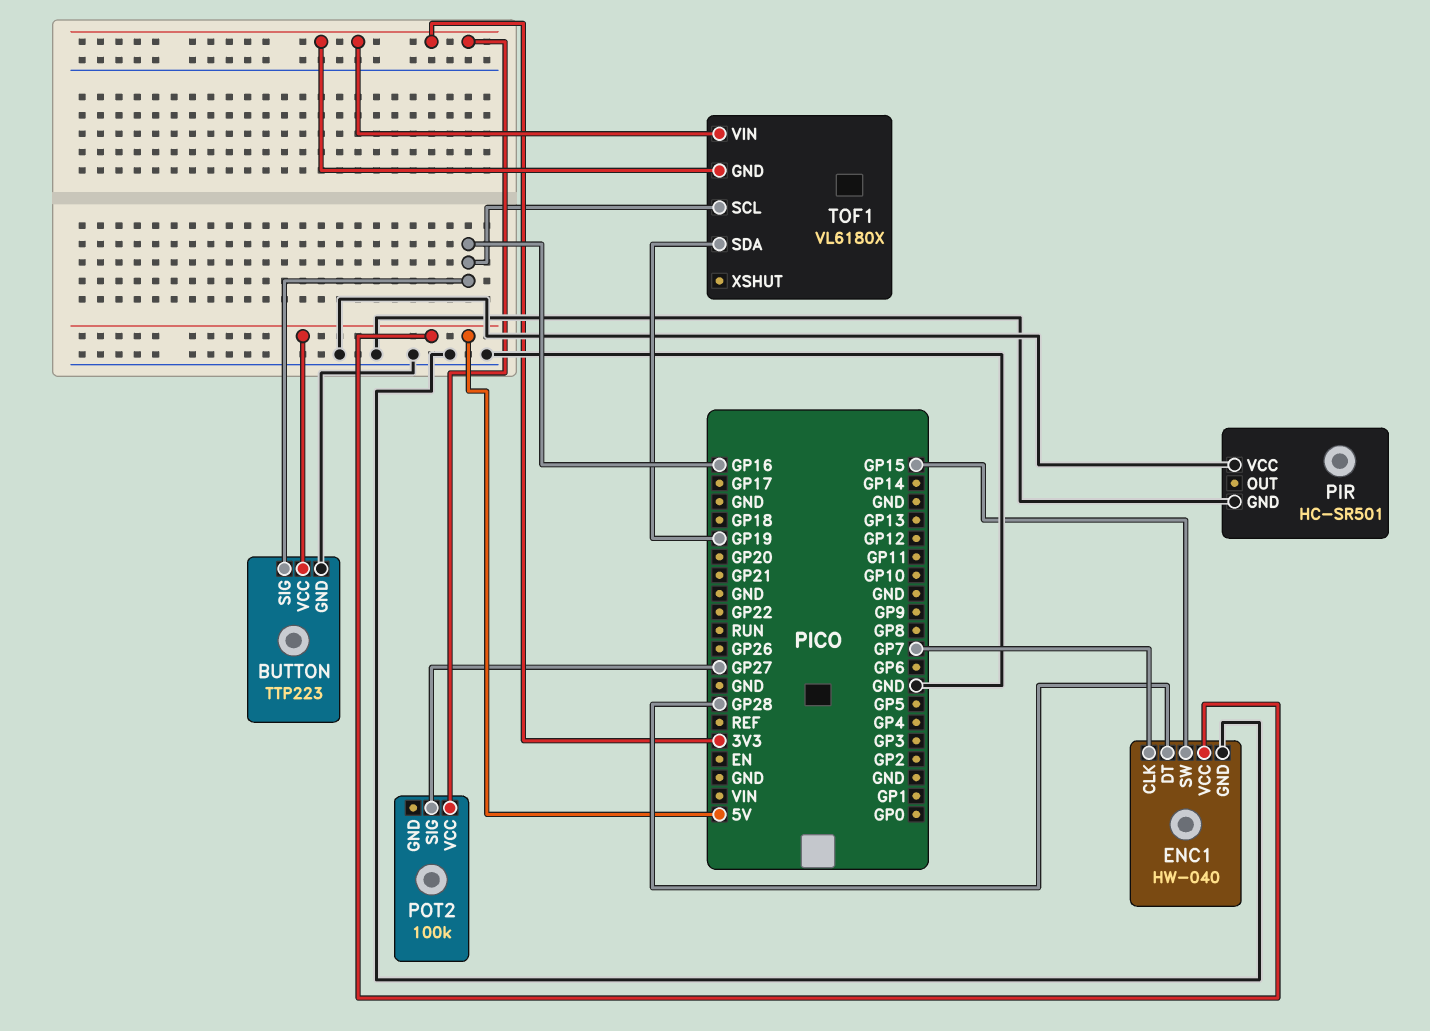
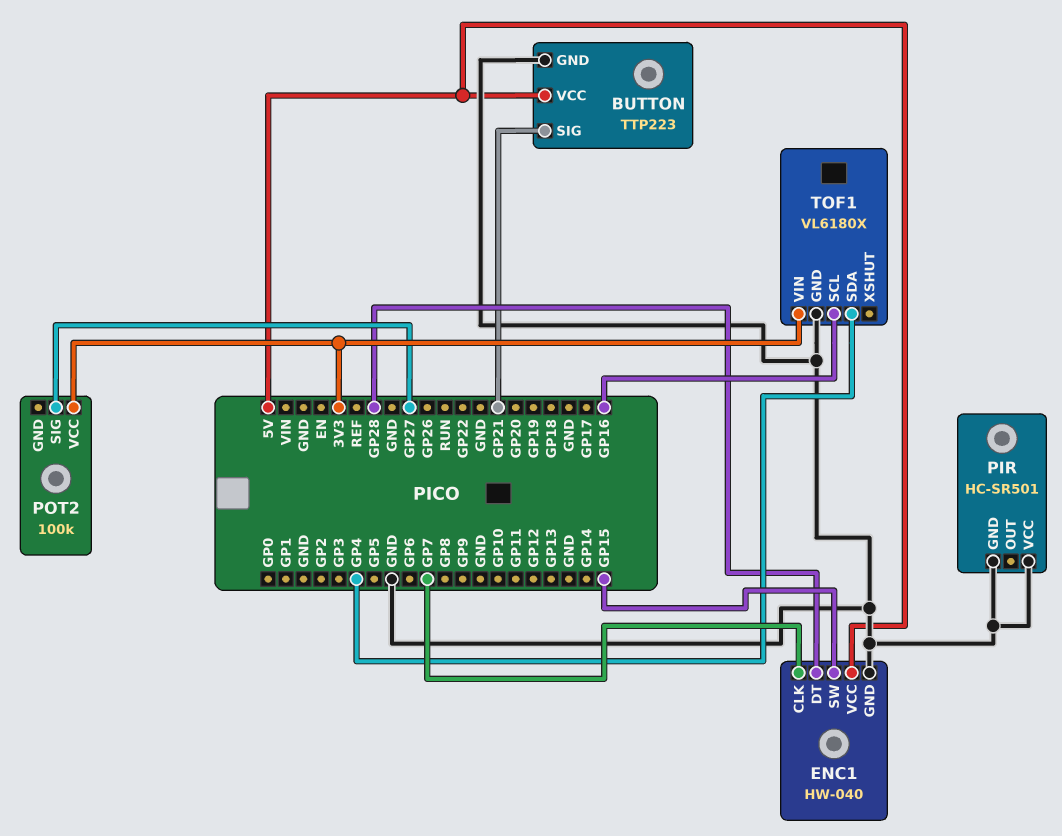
BUTTON pin SIG: GP16 -> GP21
TOF1 pin GND: 3V3 -> GND
TOF1 pin SDA: GP19 -> GP4

